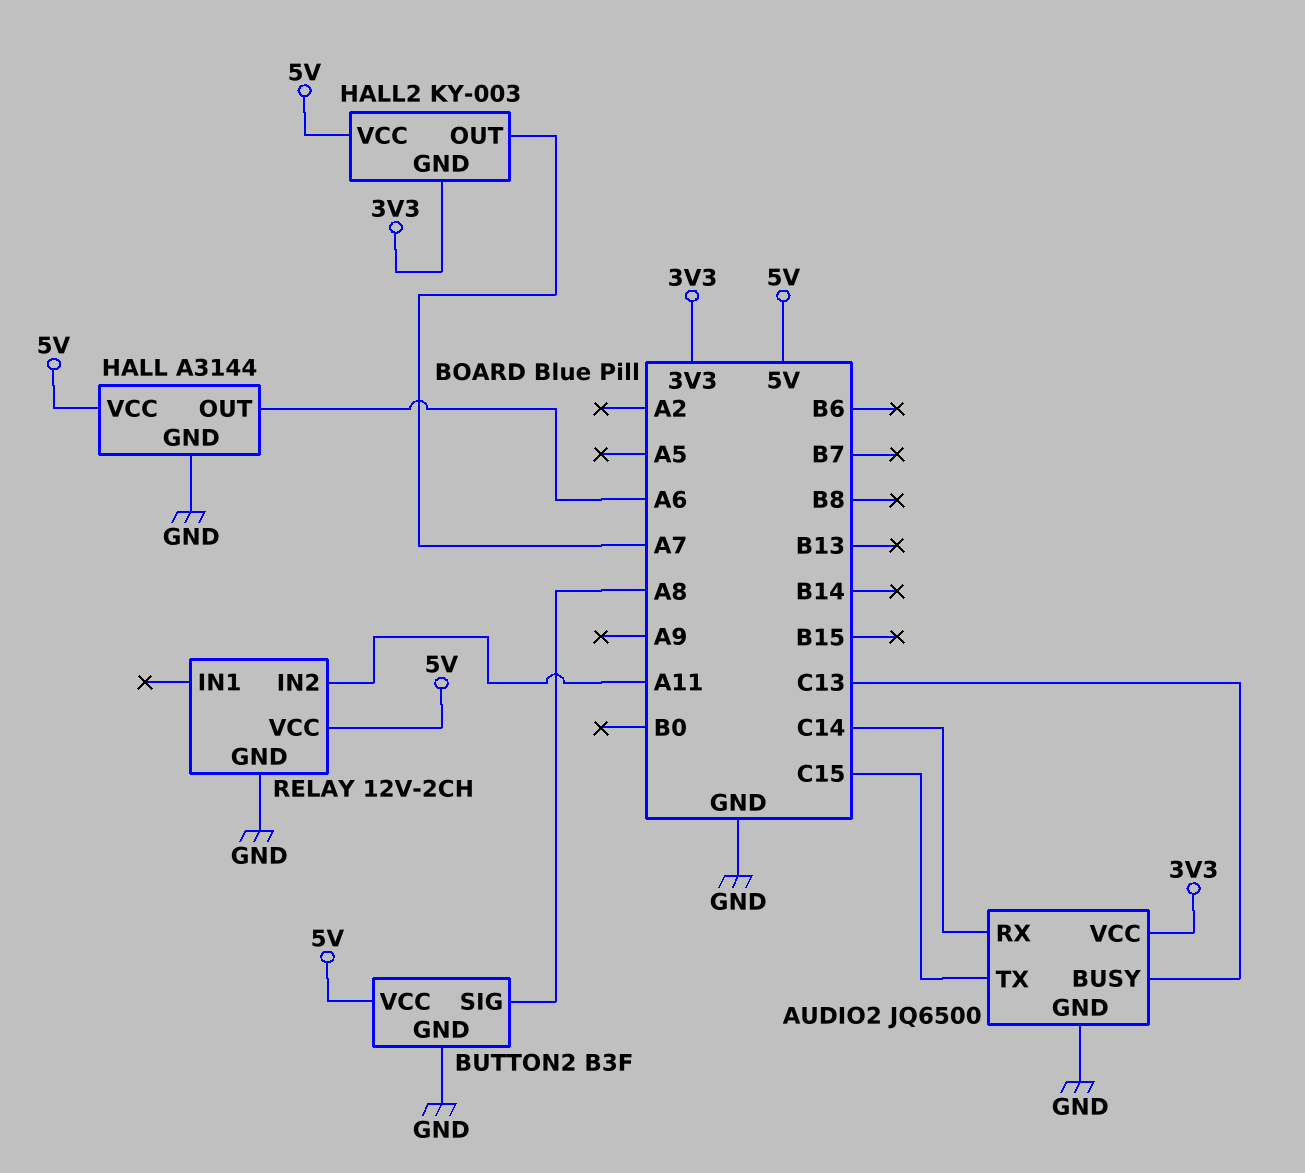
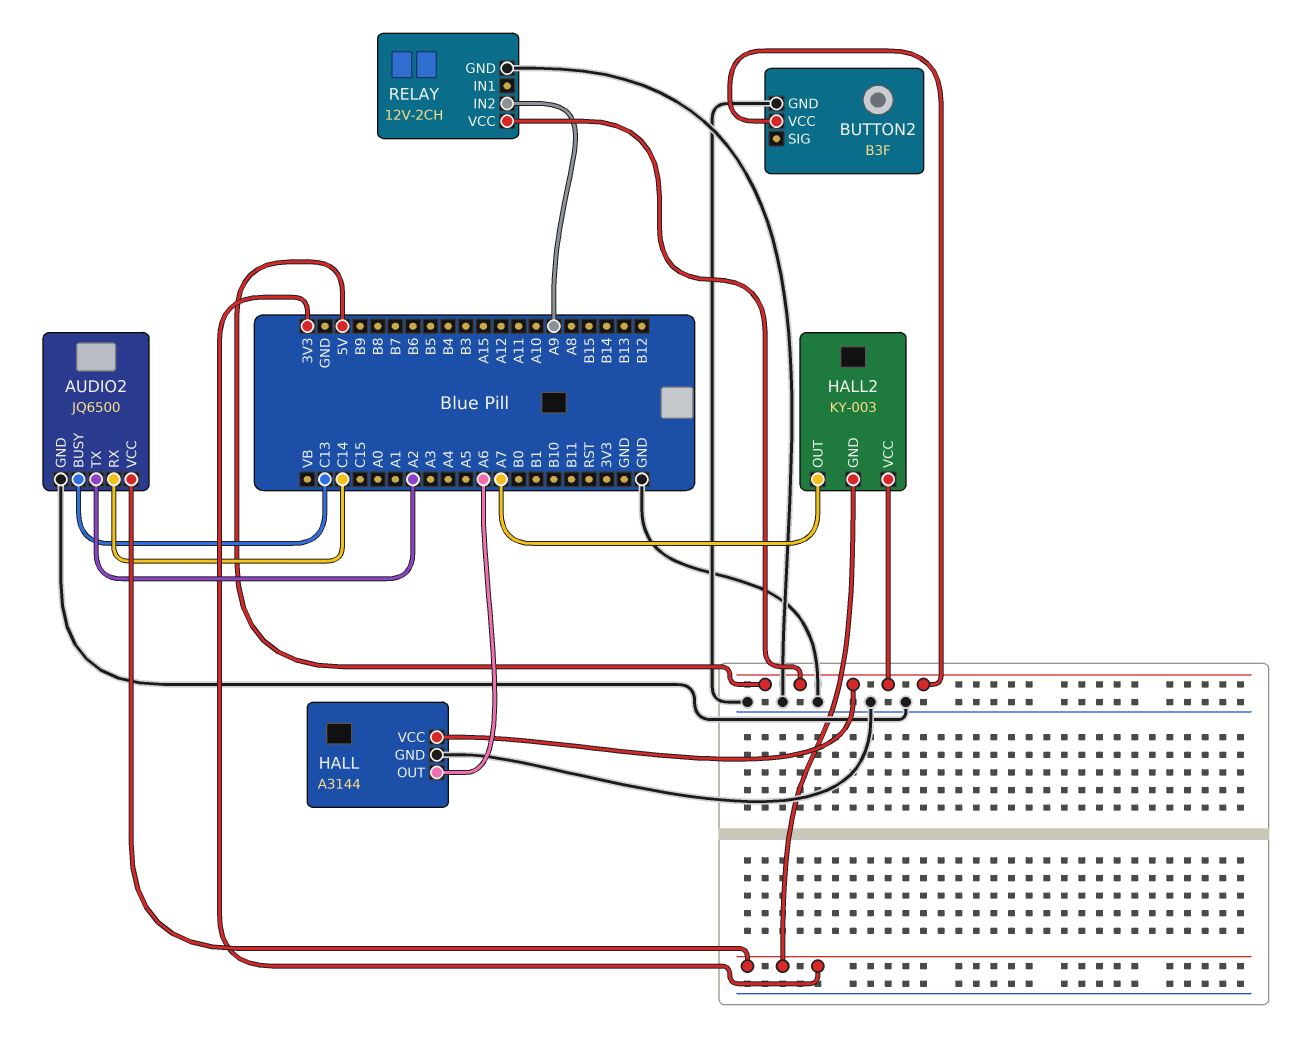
AUDIO2 pin TX: C15 -> A2
BUTTON2 pin SIG: A8 -> none
RELAY pin IN2: A11 -> A9

